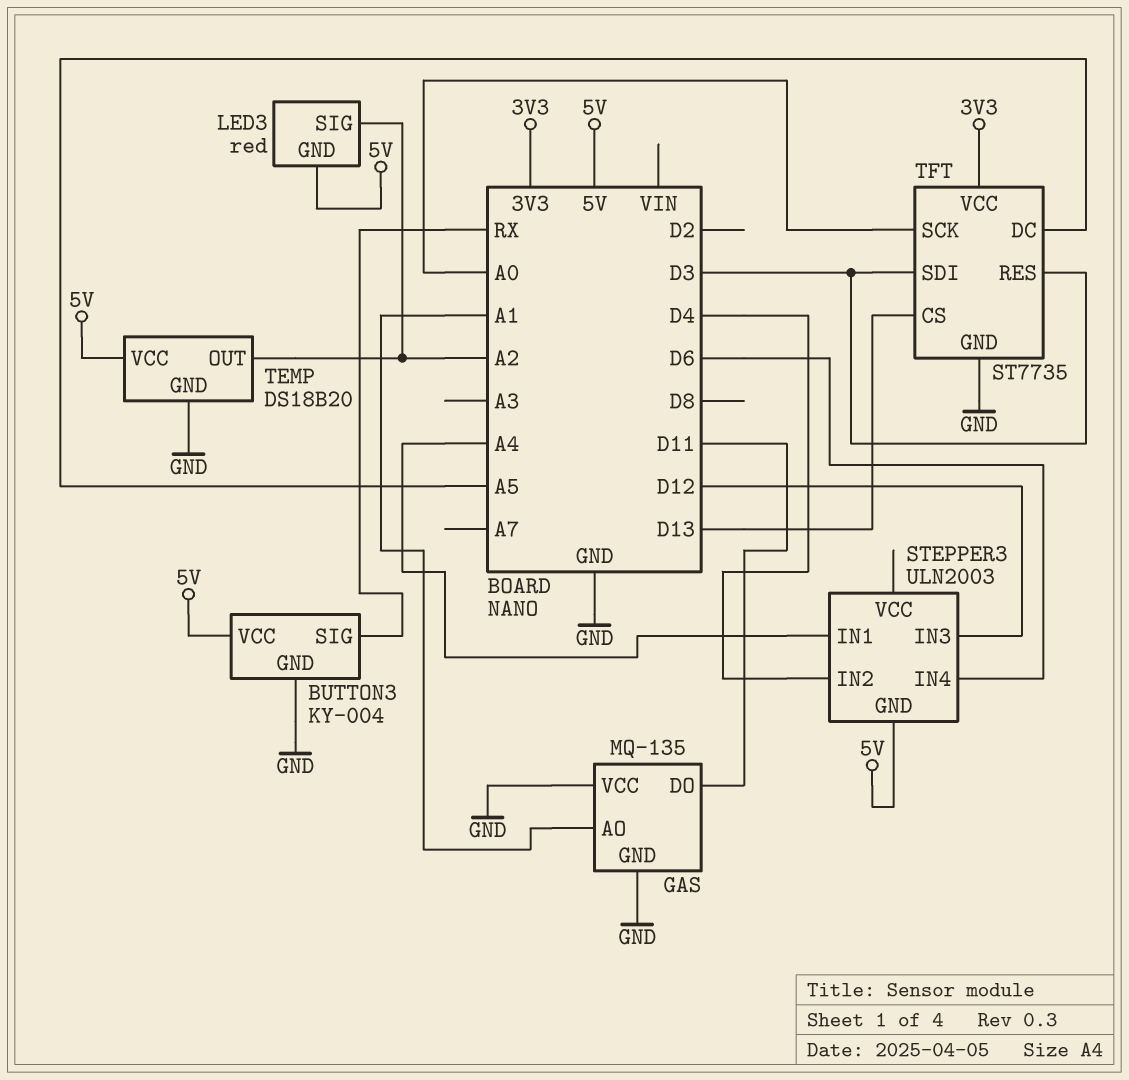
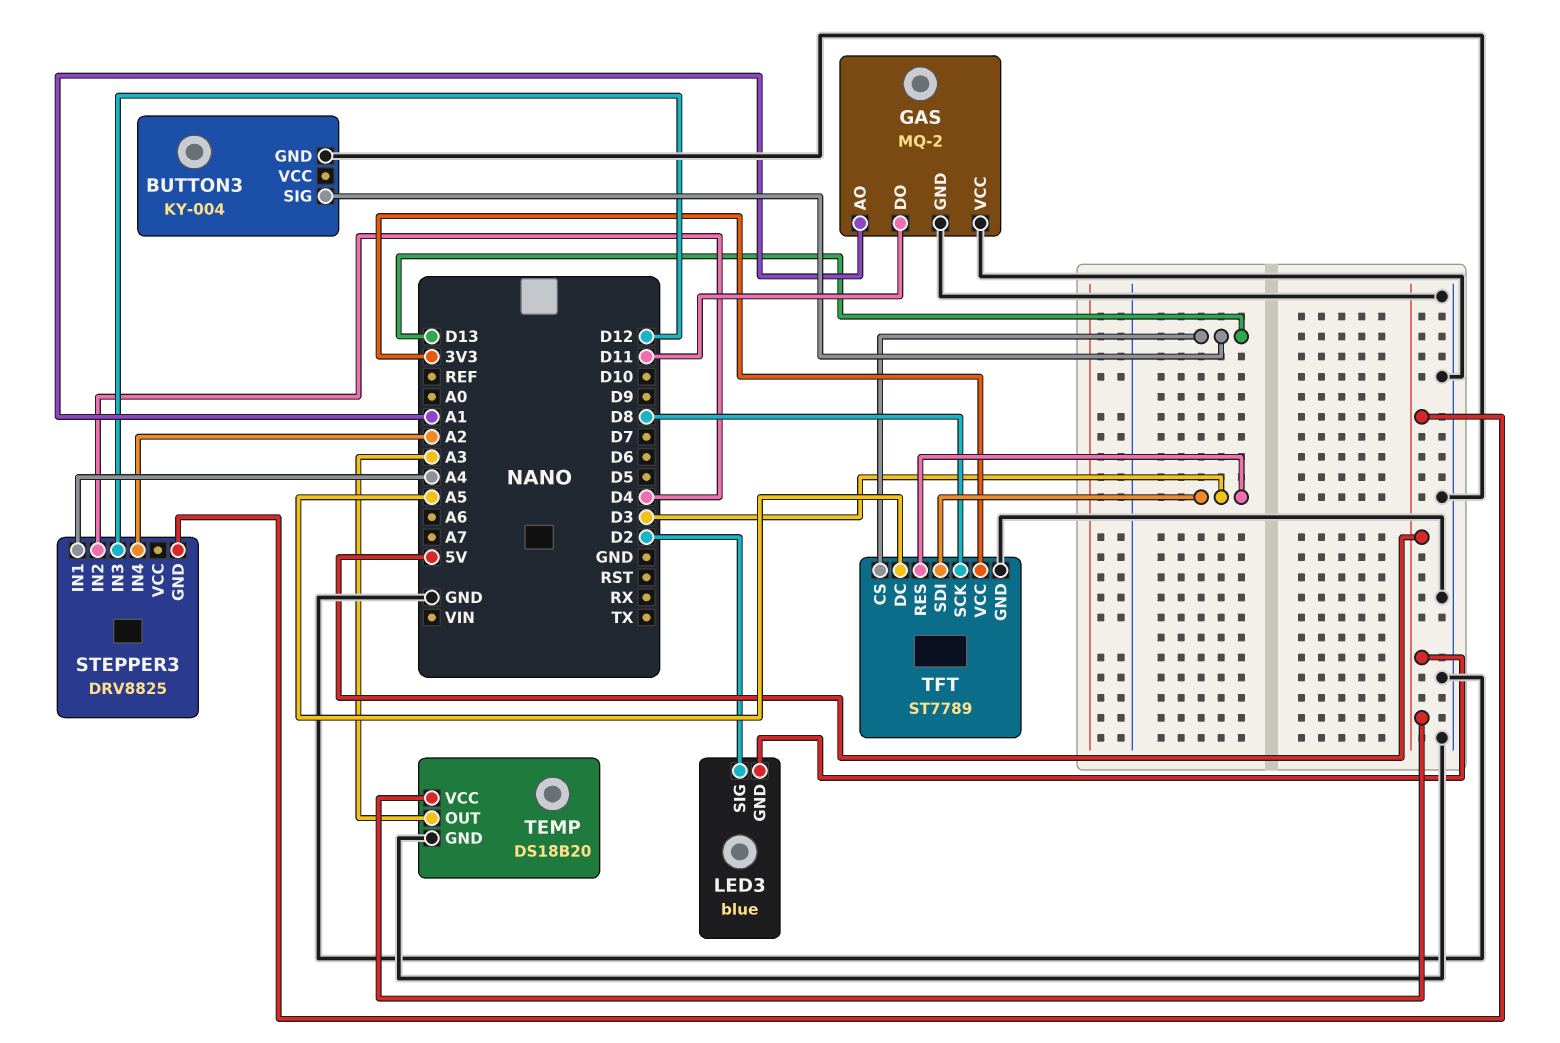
BUTTON3 pin SIG: RX -> D13
BUTTON3 pin VCC: 5V -> none
GAS: MQ-135 -> MQ-2
LED3: red -> blue
LED3 pin SIG: A2 -> D2
STEPPER3: ULN2003 -> DRV8825
STEPPER3 pin IN4: D6 -> A2
TEMP pin OUT: A2 -> A3
TFT: ST7735 -> ST7789
TFT pin SCK: A0 -> D8

